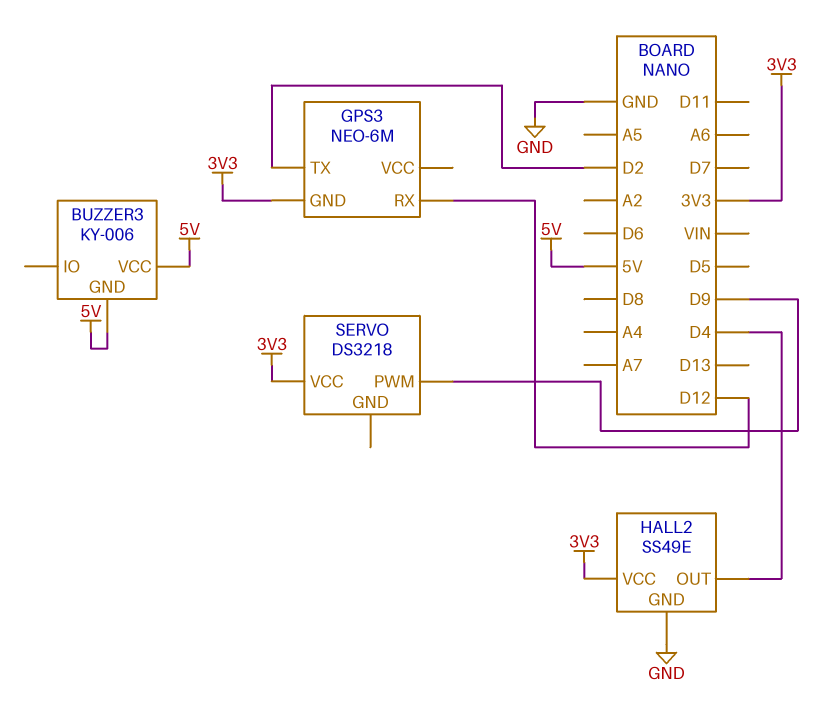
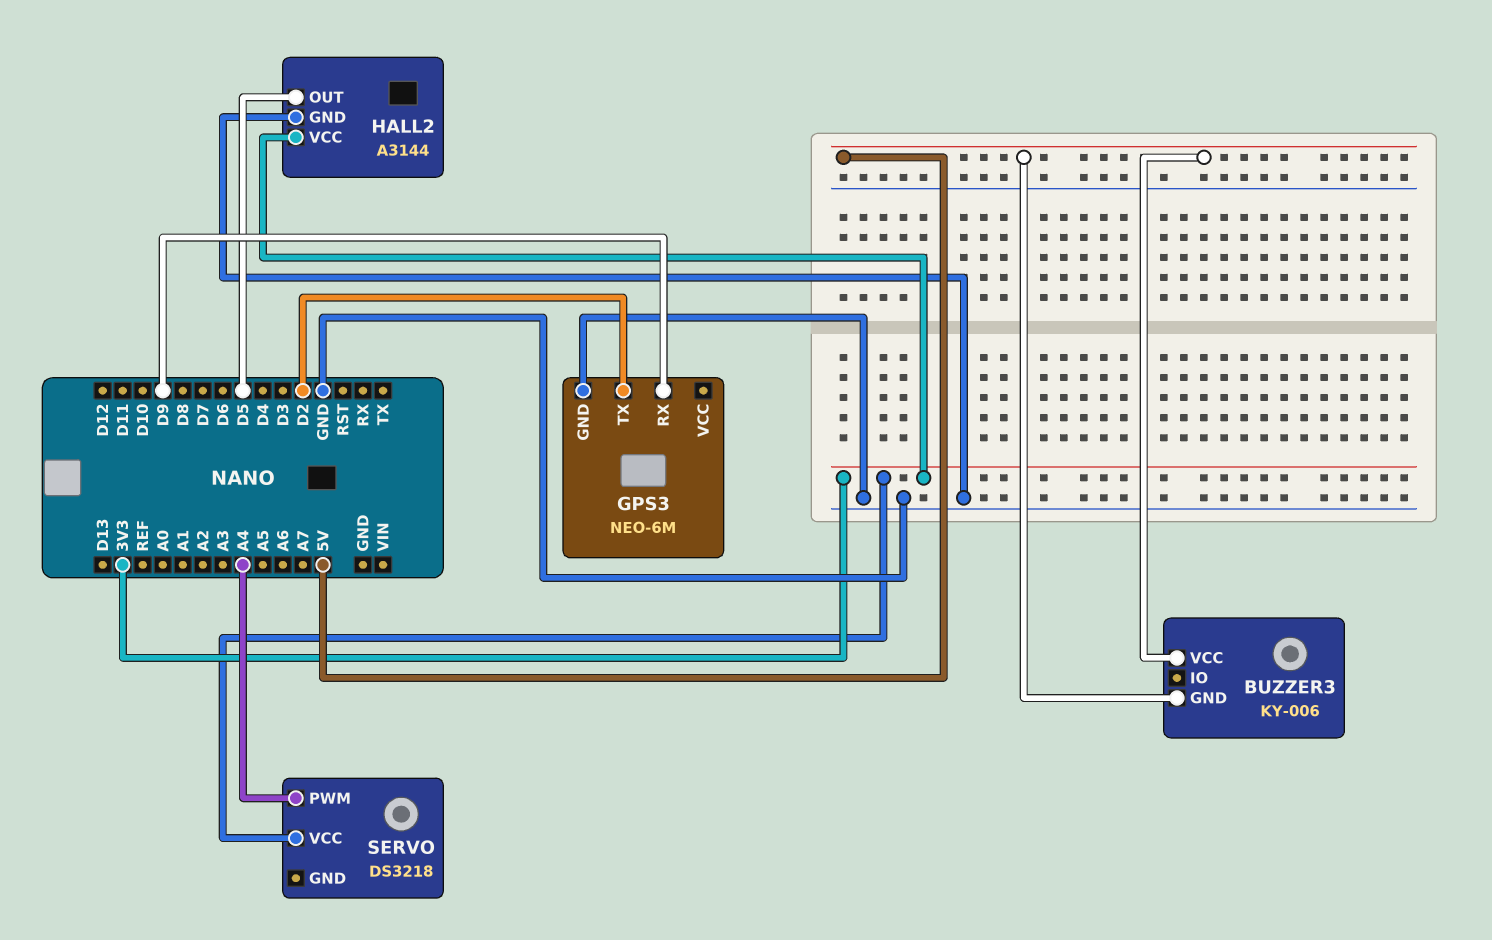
GPS3 pin GND: 3V3 -> GND
GPS3 pin RX: D12 -> D9
HALL2: SS49E -> A3144
HALL2 pin OUT: D4 -> D5
SERVO pin PWM: D9 -> A4

